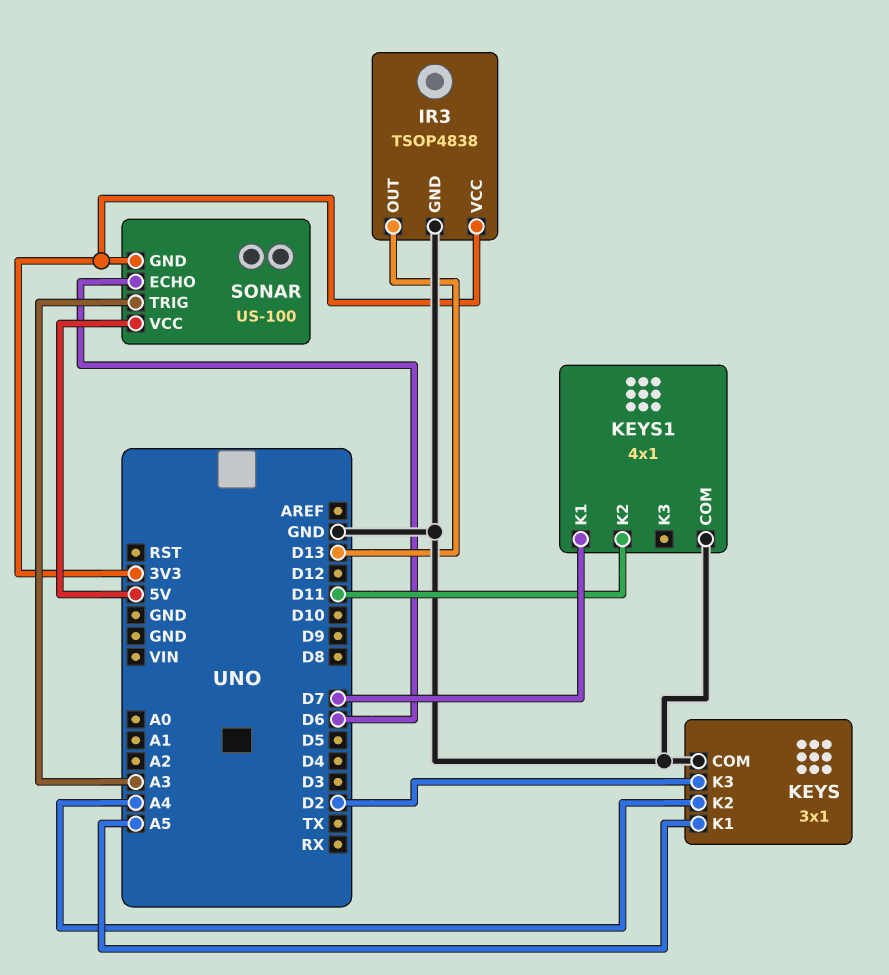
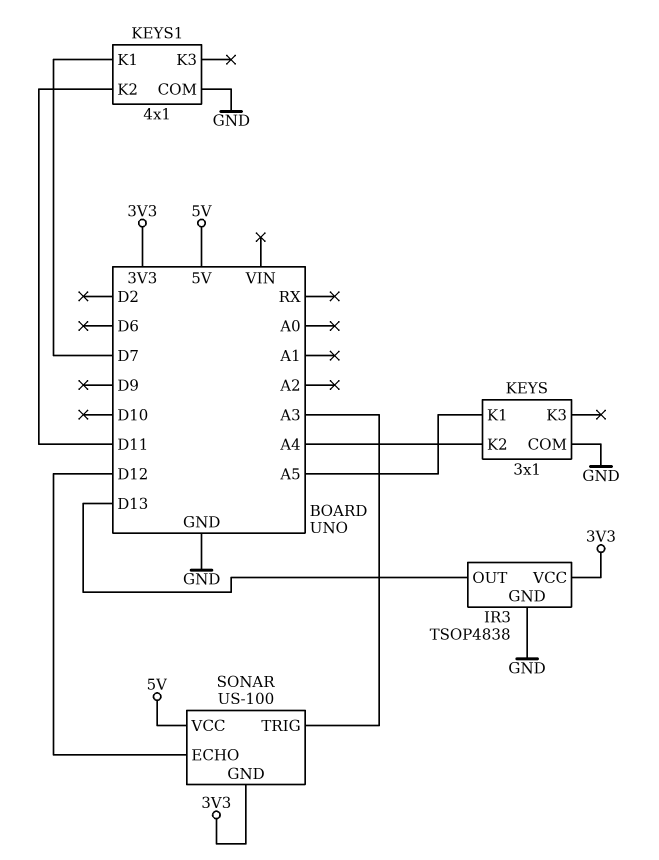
KEYS pin K3: D2 -> none
SONAR pin ECHO: D6 -> D12

